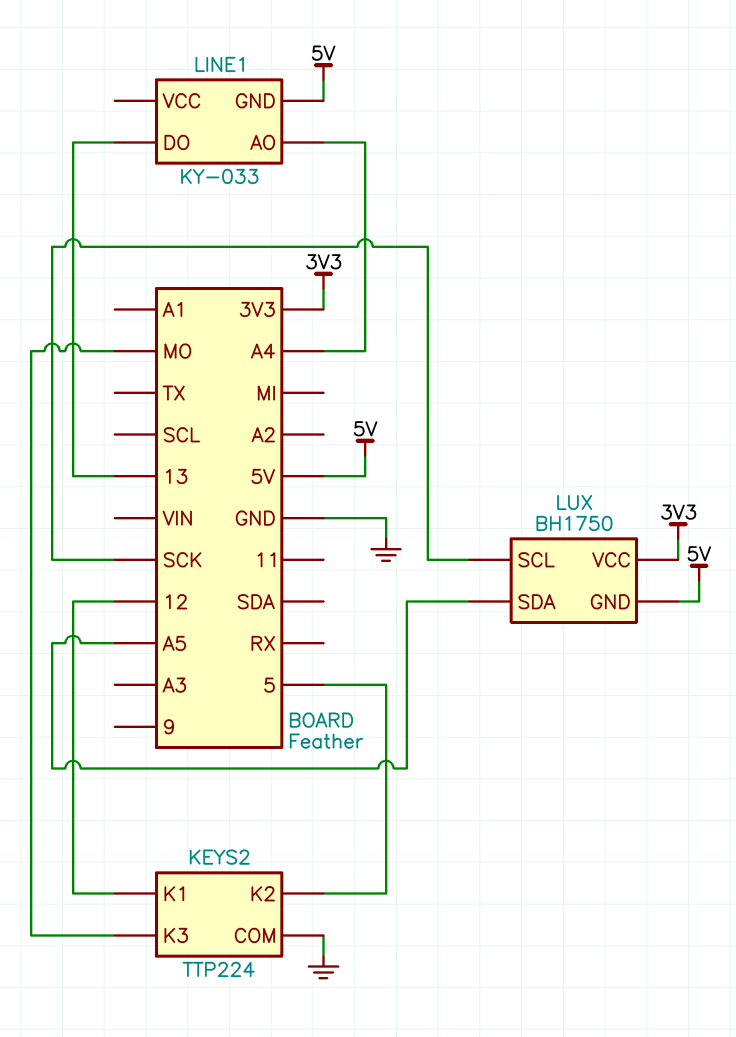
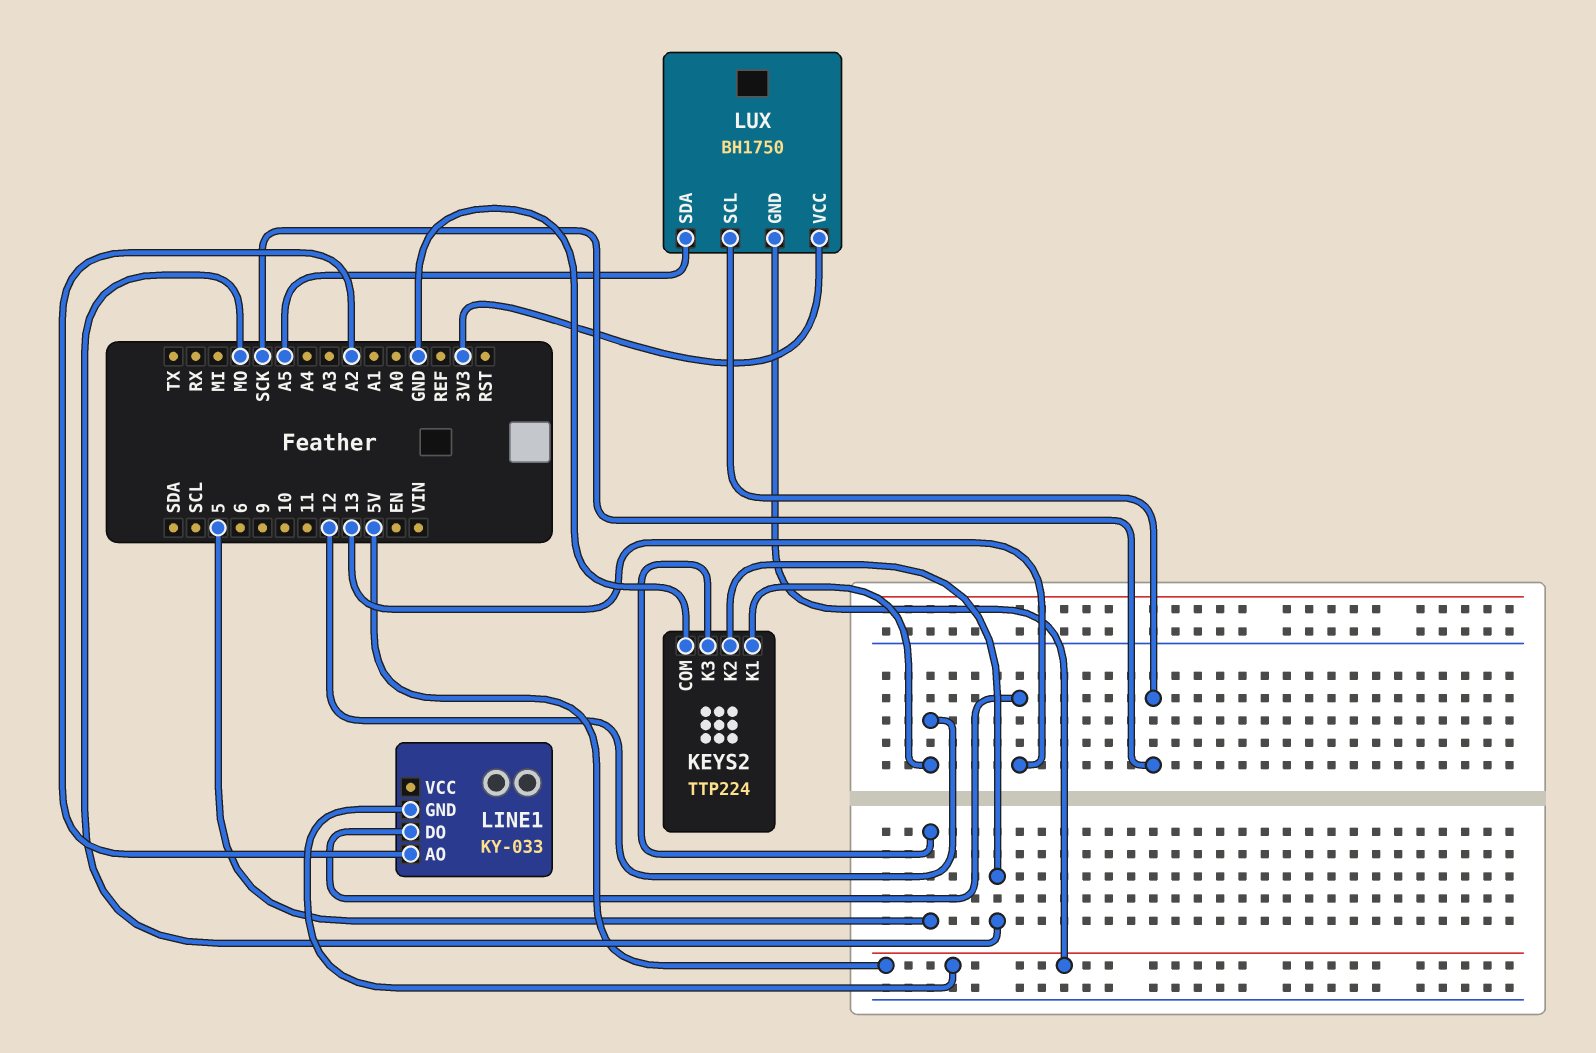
KEYS2 pin K2: 5 -> MO
KEYS2 pin K3: MO -> 5
LINE1 pin AO: A4 -> A2

